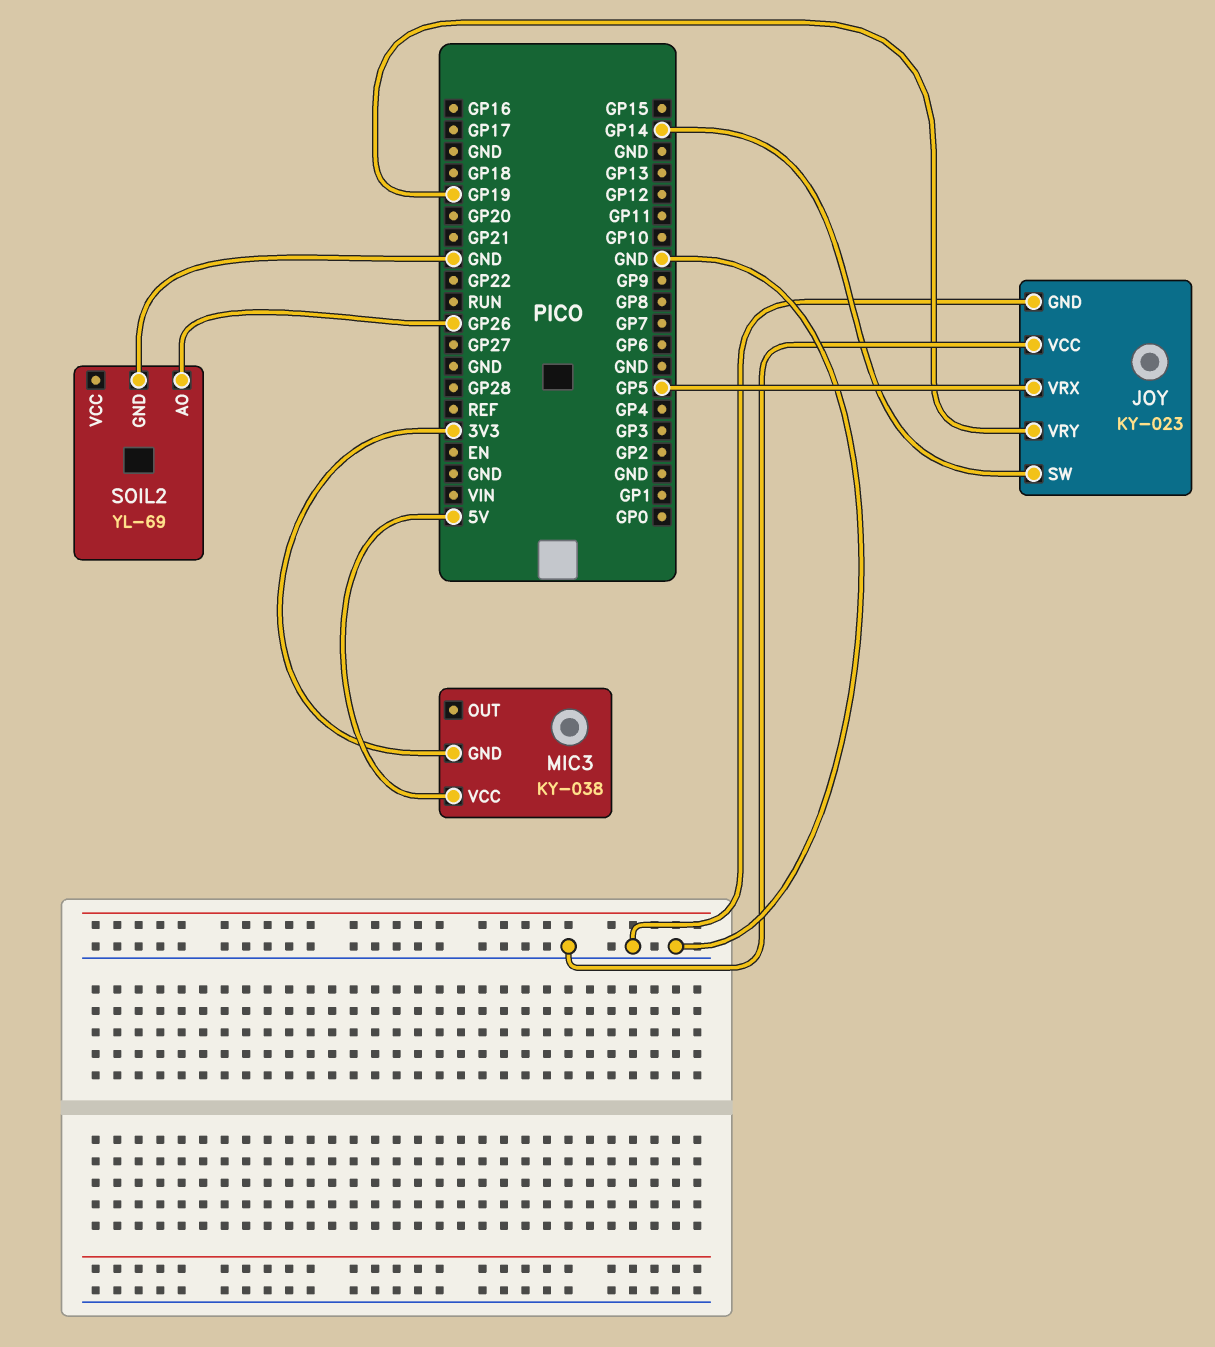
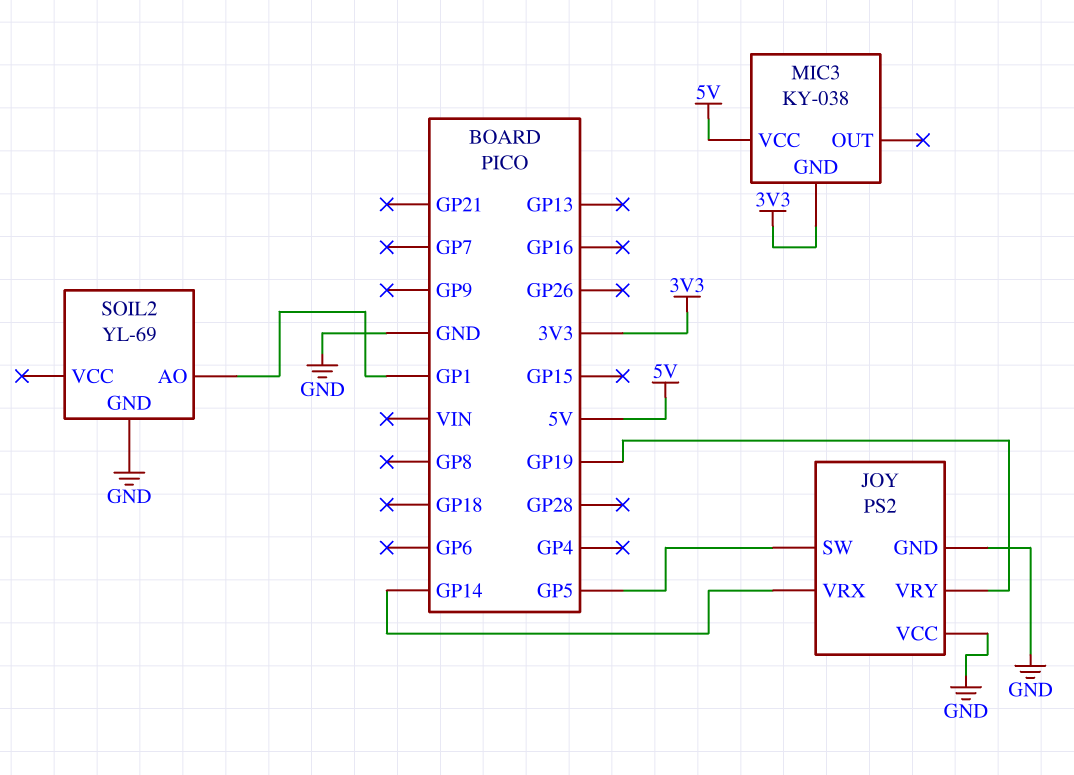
JOY: KY-023 -> PS2
JOY pin SW: GP14 -> GP5
JOY pin VRX: GP5 -> GP14
SOIL2 pin AO: GP26 -> GP1

